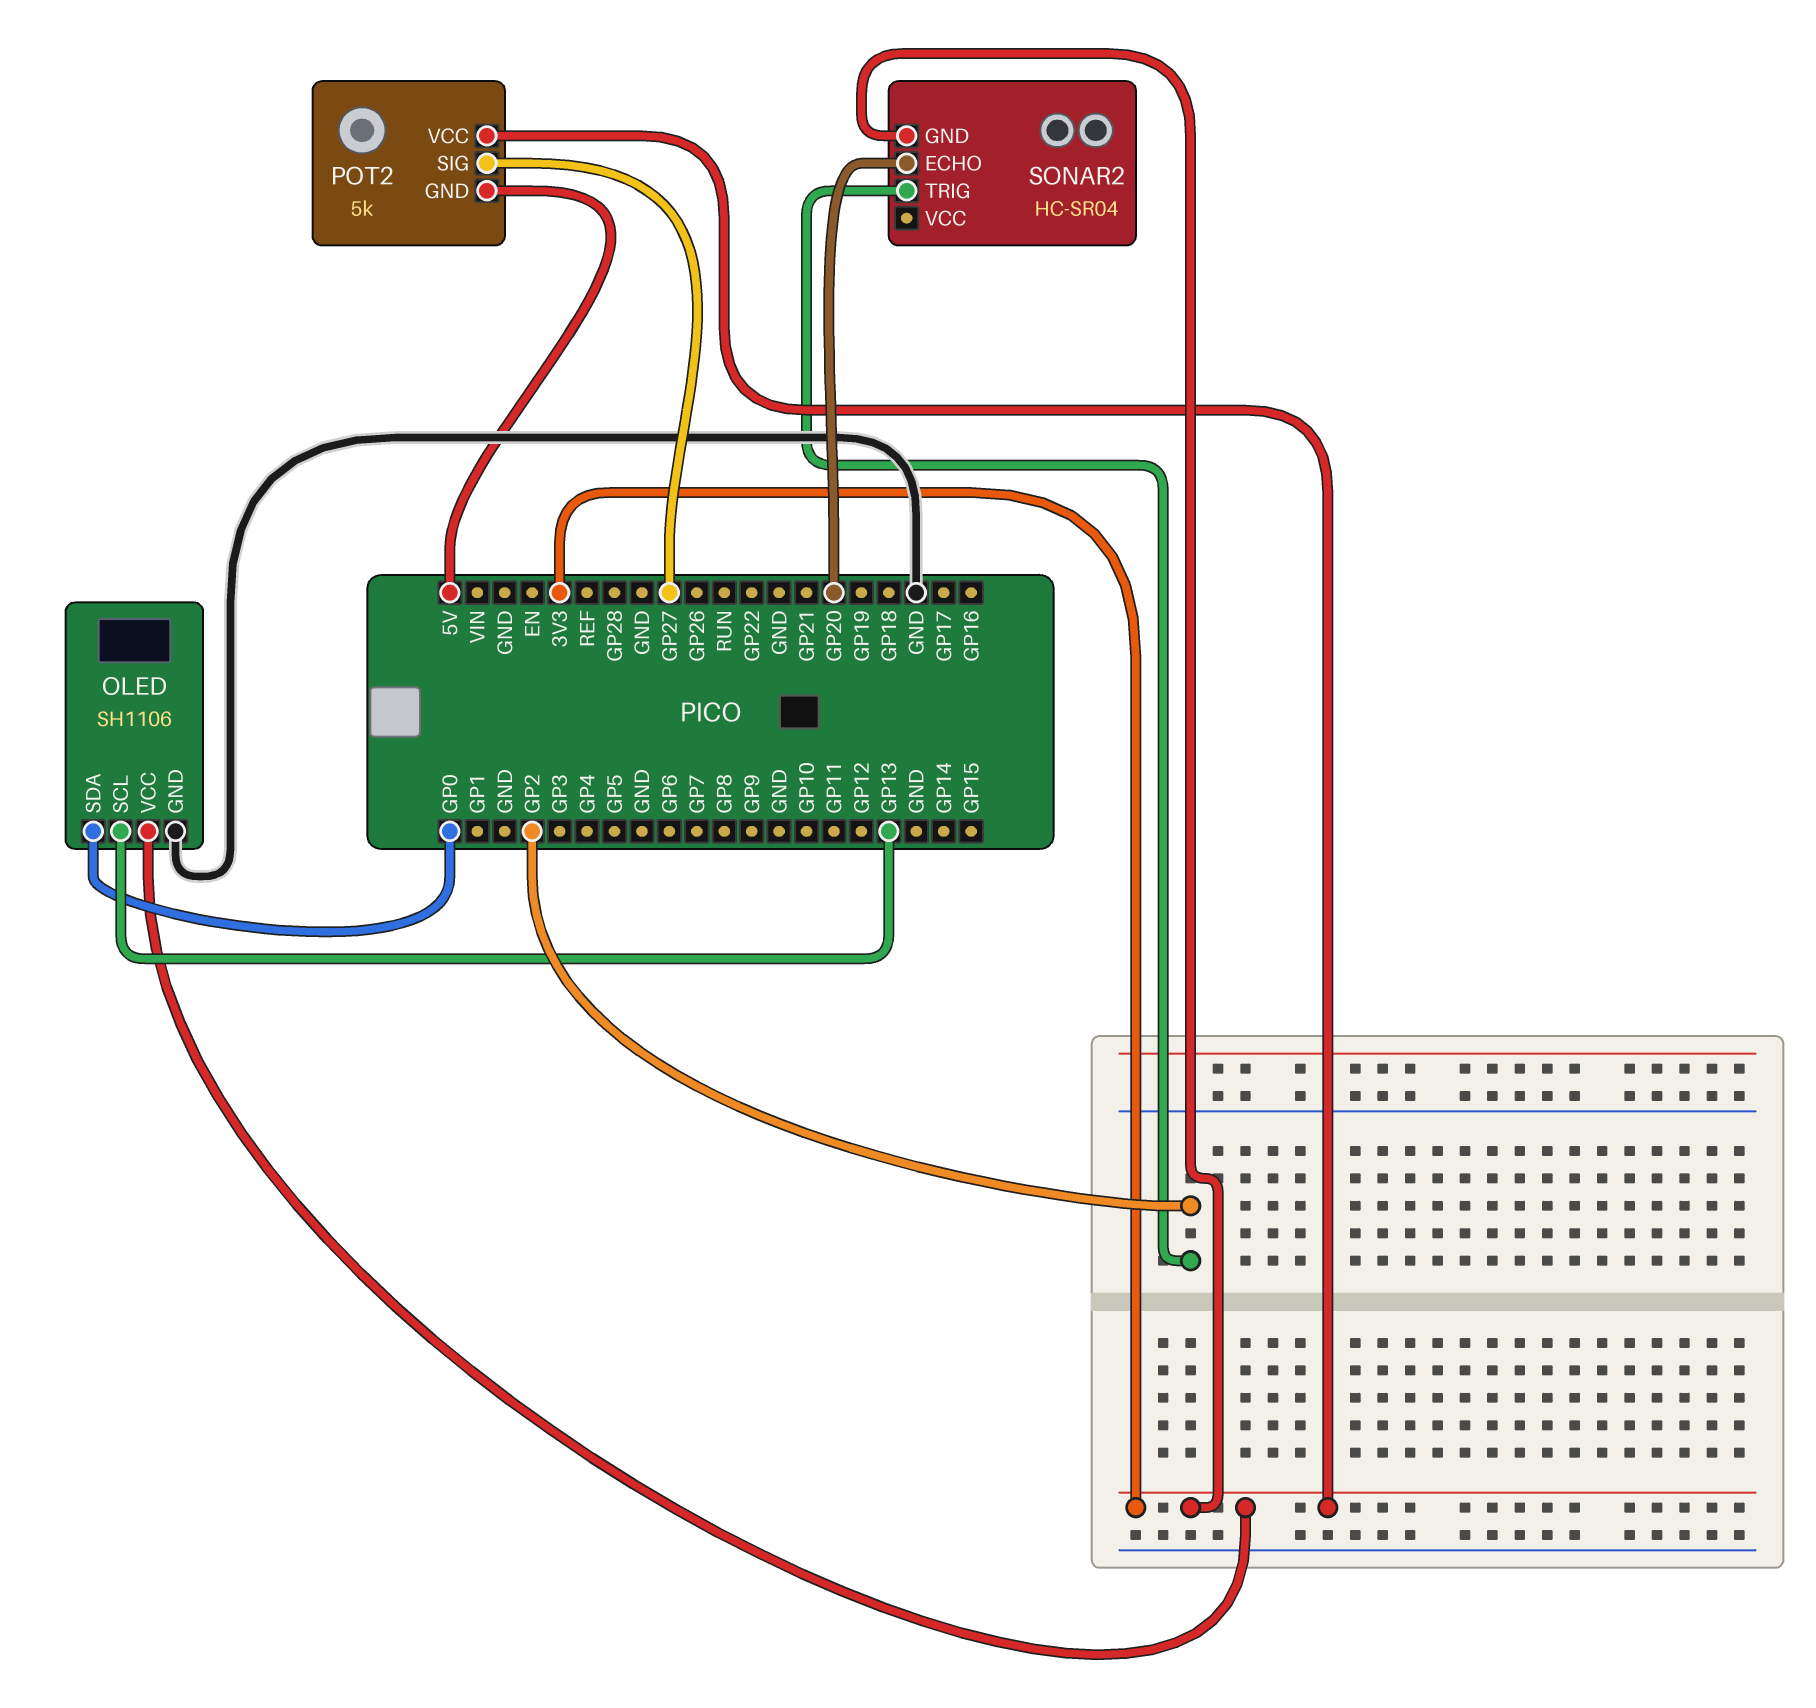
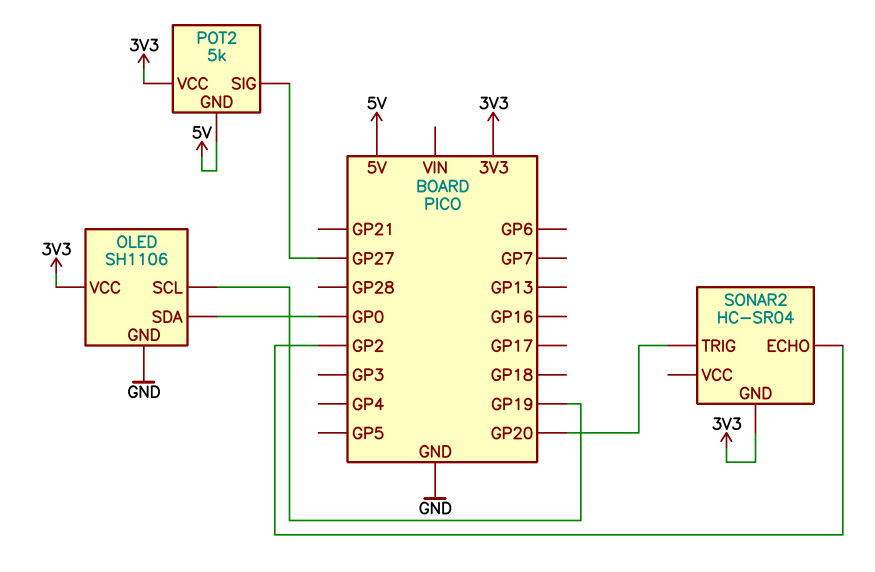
OLED pin SCL: GP13 -> GP19
SONAR2 pin ECHO: GP20 -> GP2
SONAR2 pin TRIG: GP2 -> GP20

